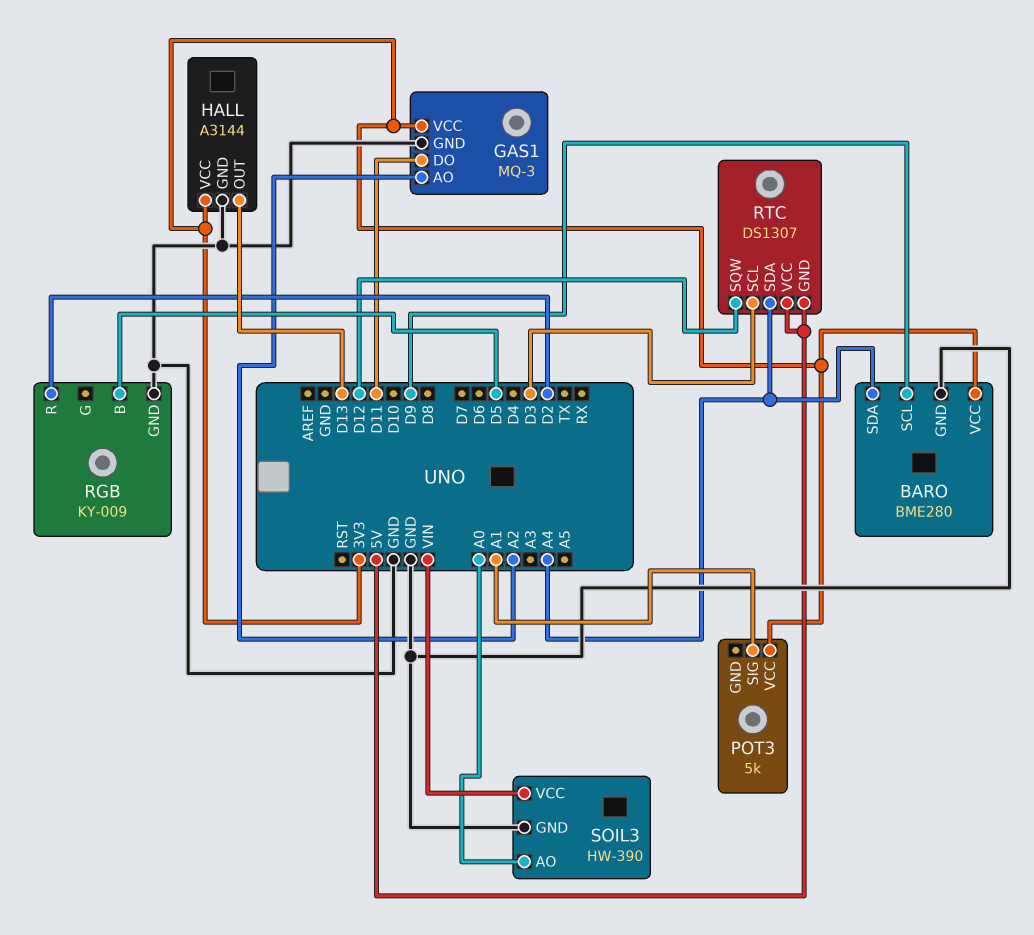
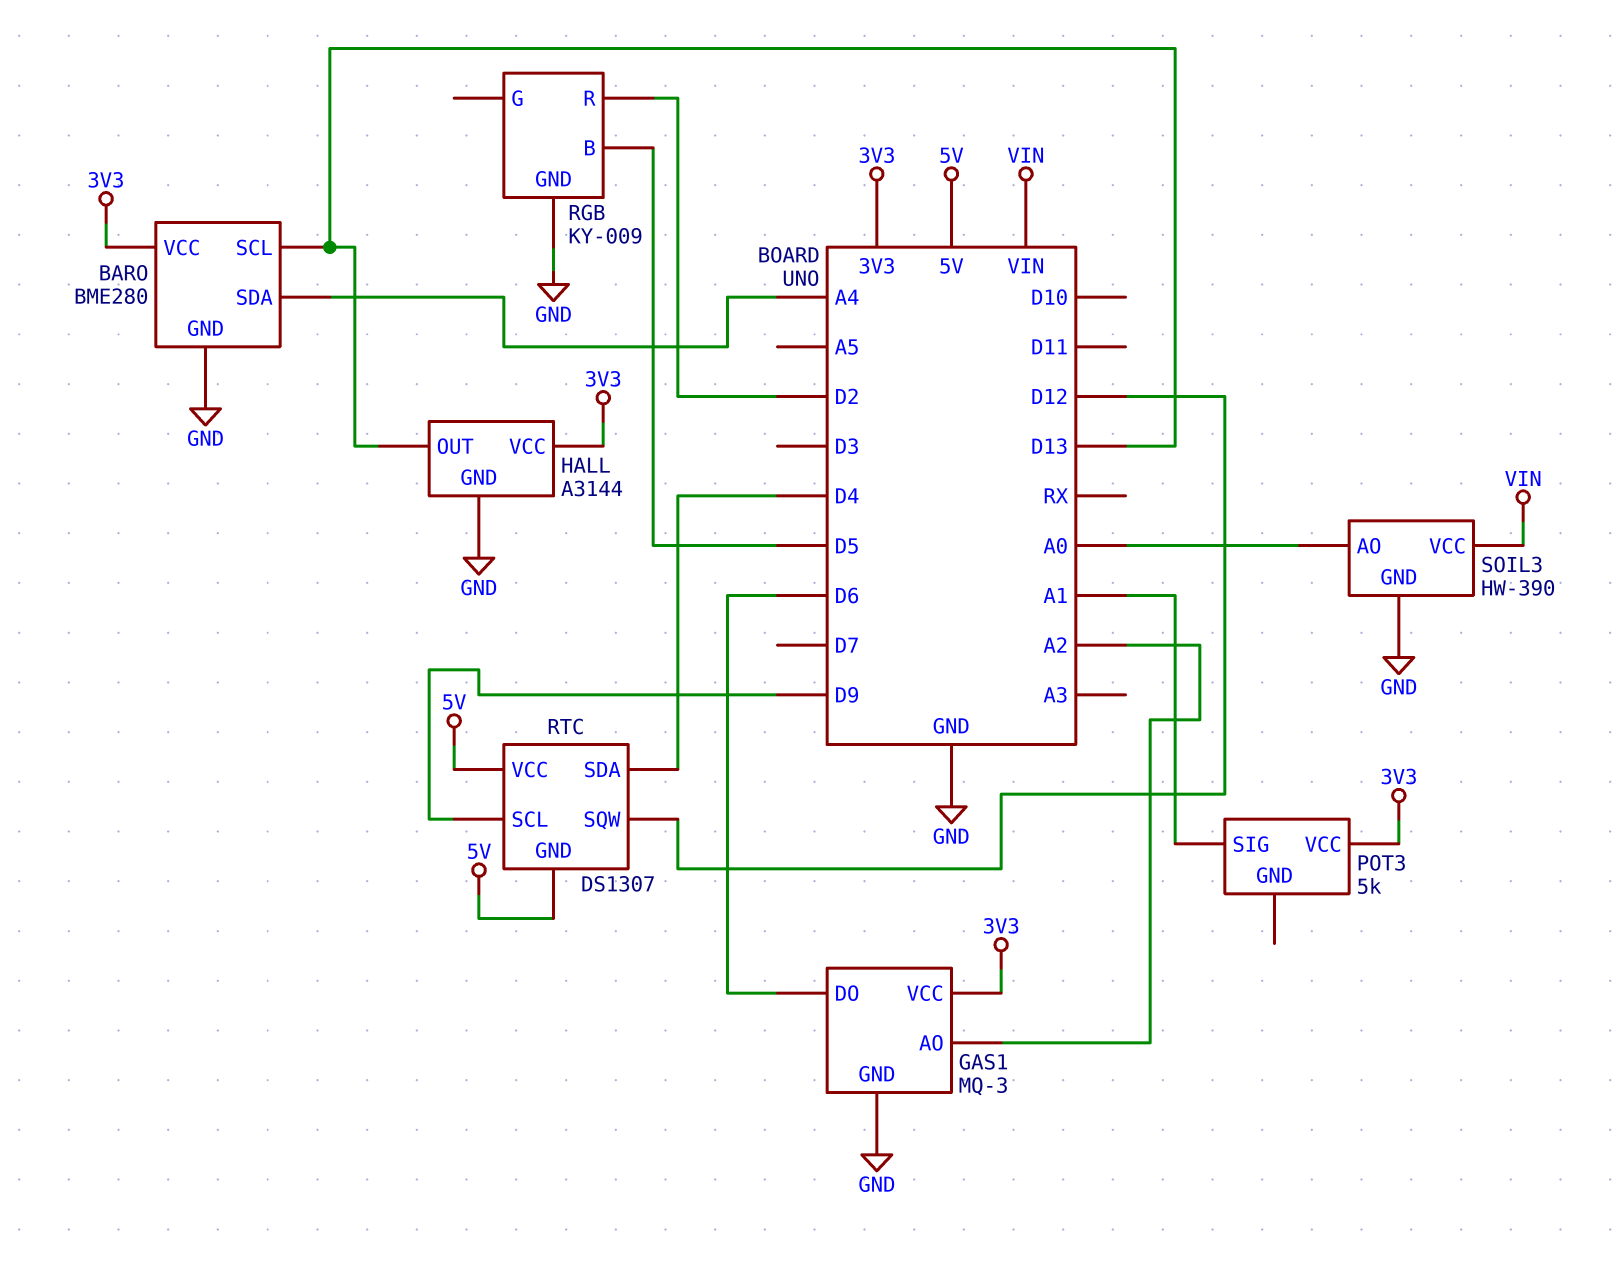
BARO pin SCL: D9 -> D13
GAS1 pin DO: D11 -> D6
RTC pin SCL: D3 -> D9
RTC pin SDA: A4 -> D4

